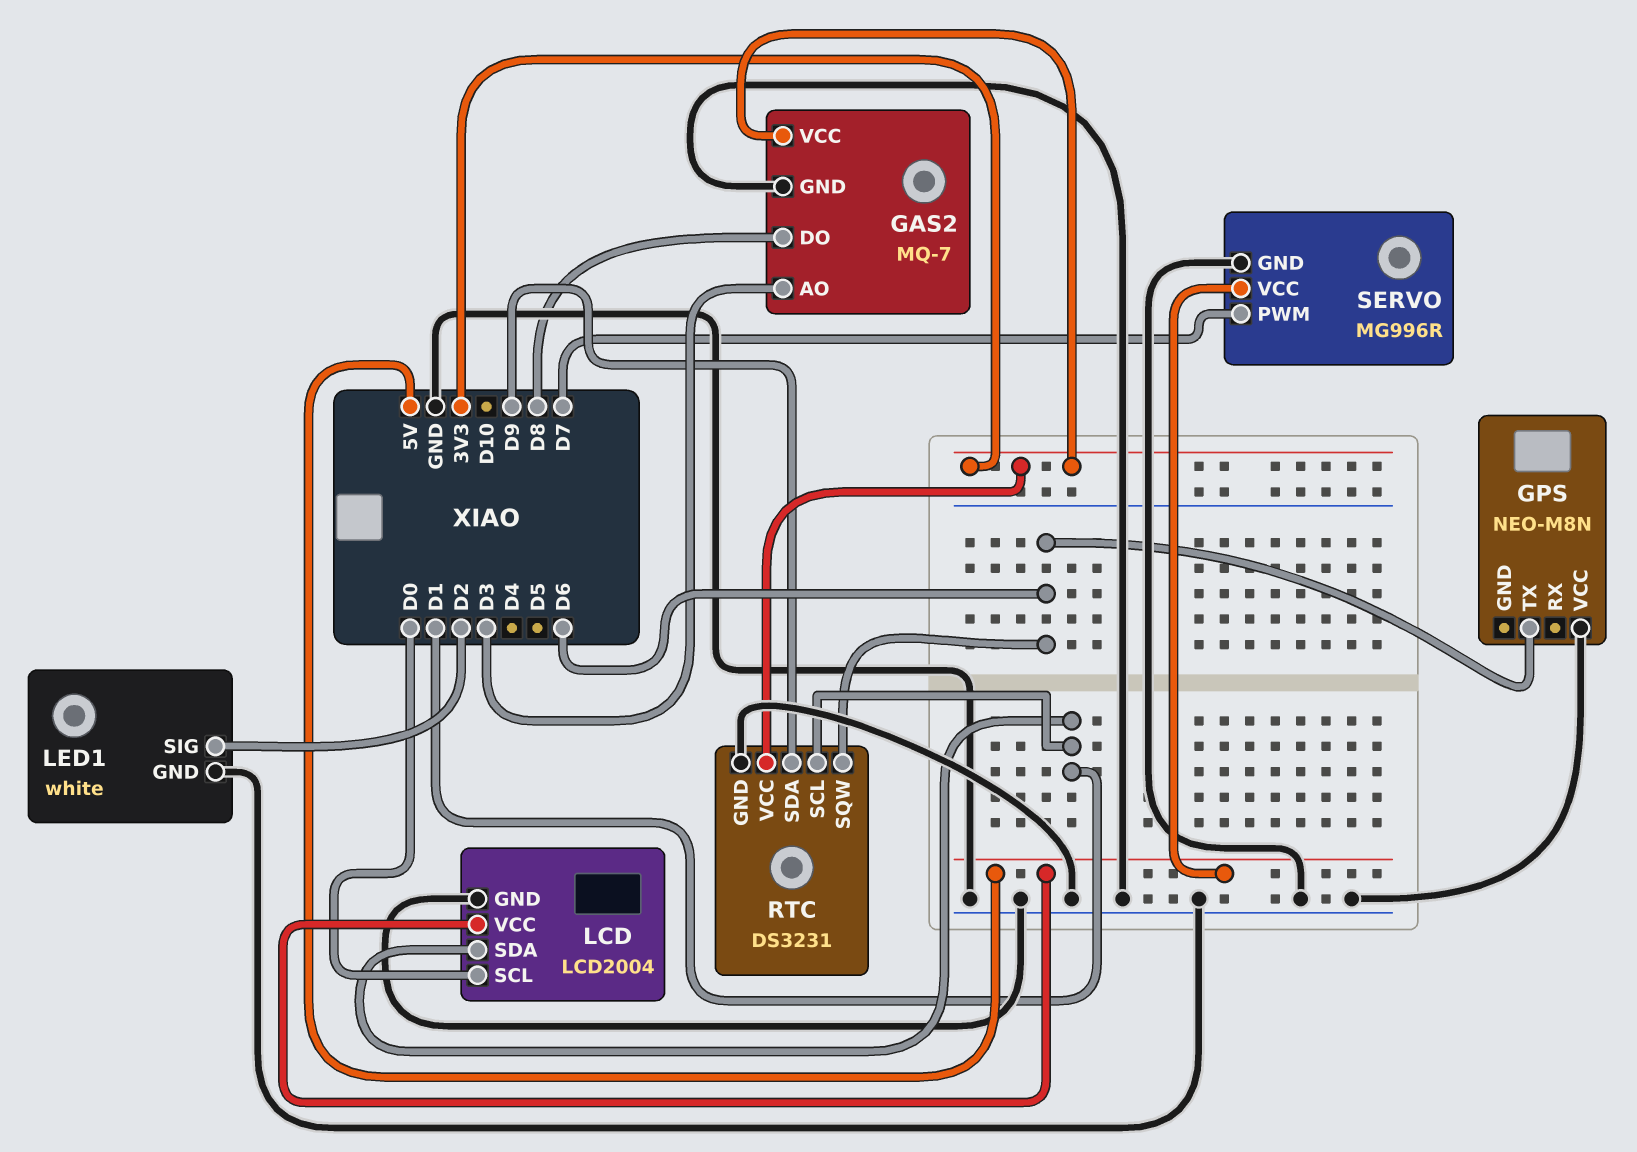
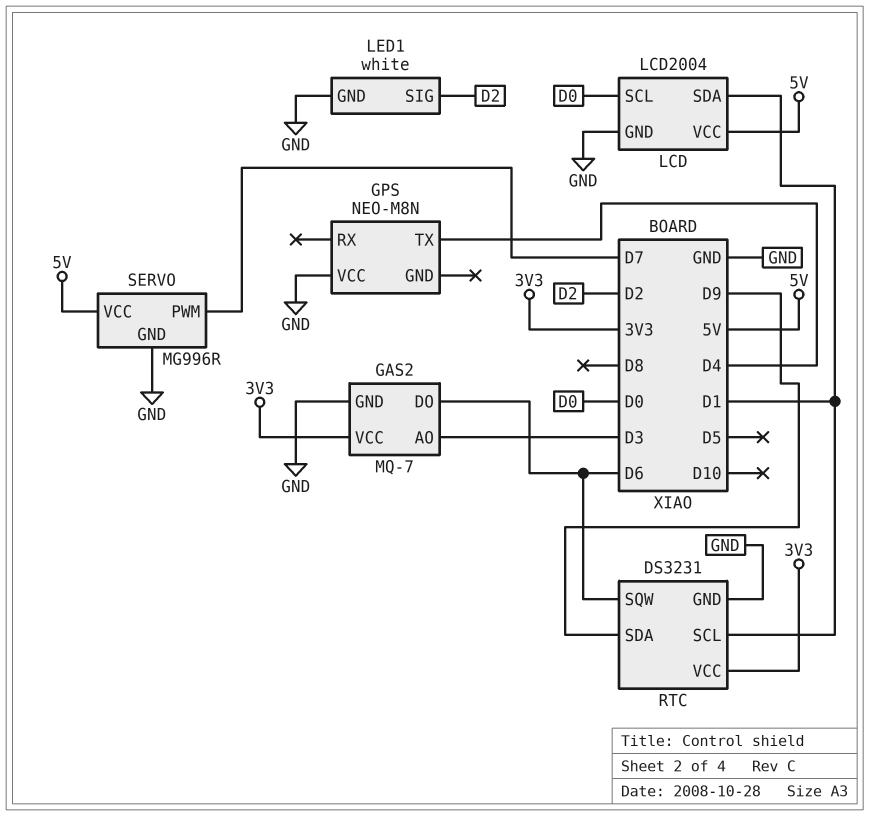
GAS2 pin DO: D8 -> D6
GPS pin TX: D6 -> D4

